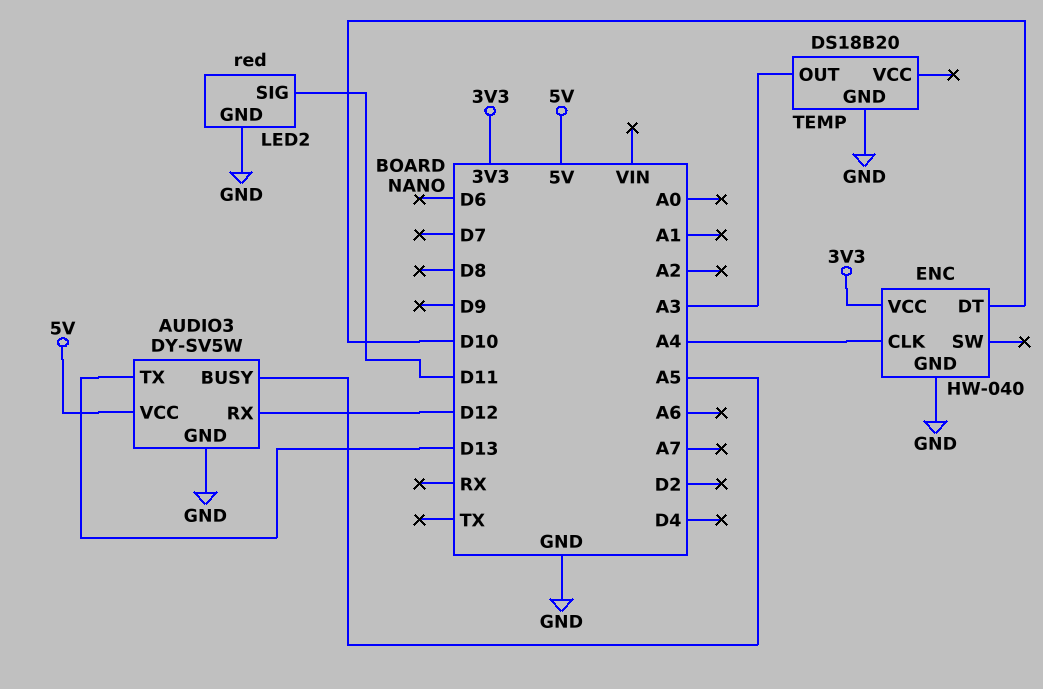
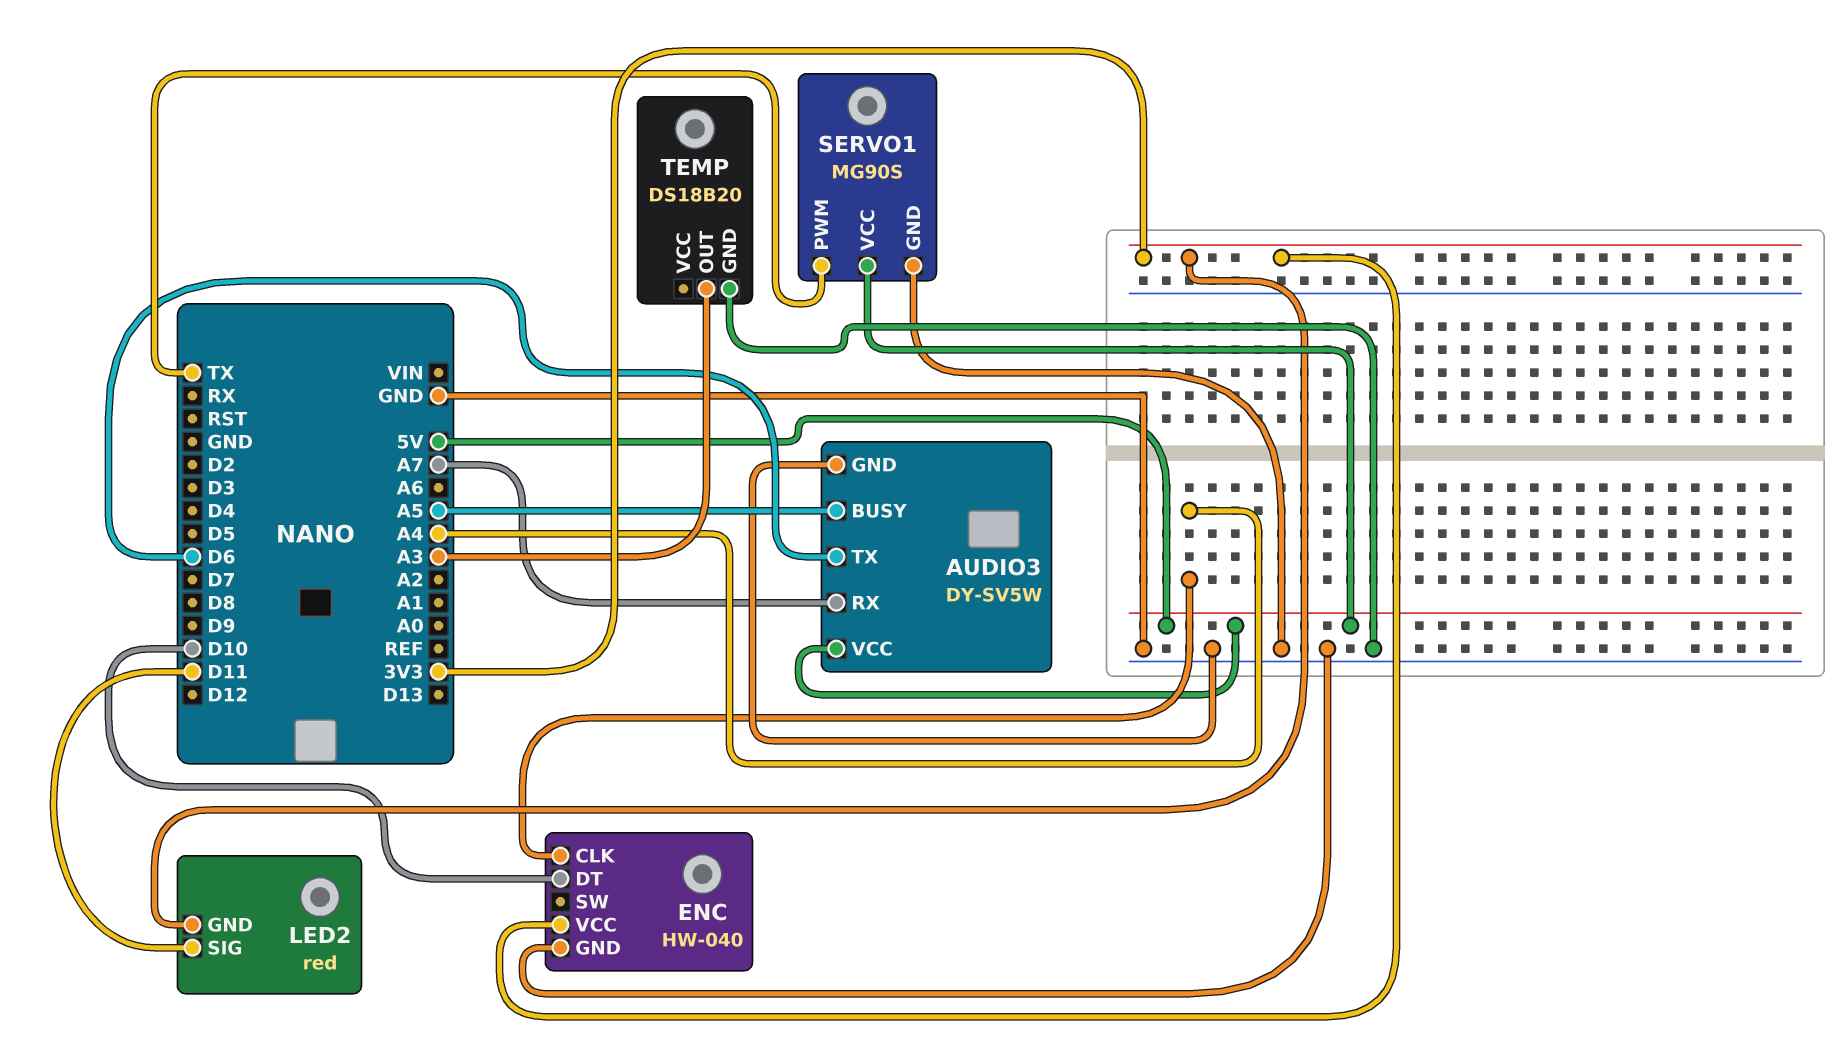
AUDIO3 pin RX: D12 -> A7
AUDIO3 pin TX: D13 -> D6
LED2 pin GND: GND -> 3V3
SERVO1: none -> MG90S
SERVO1 pin GND: none -> GND
SERVO1 pin PWM: none -> TX
SERVO1 pin VCC: none -> 5V

